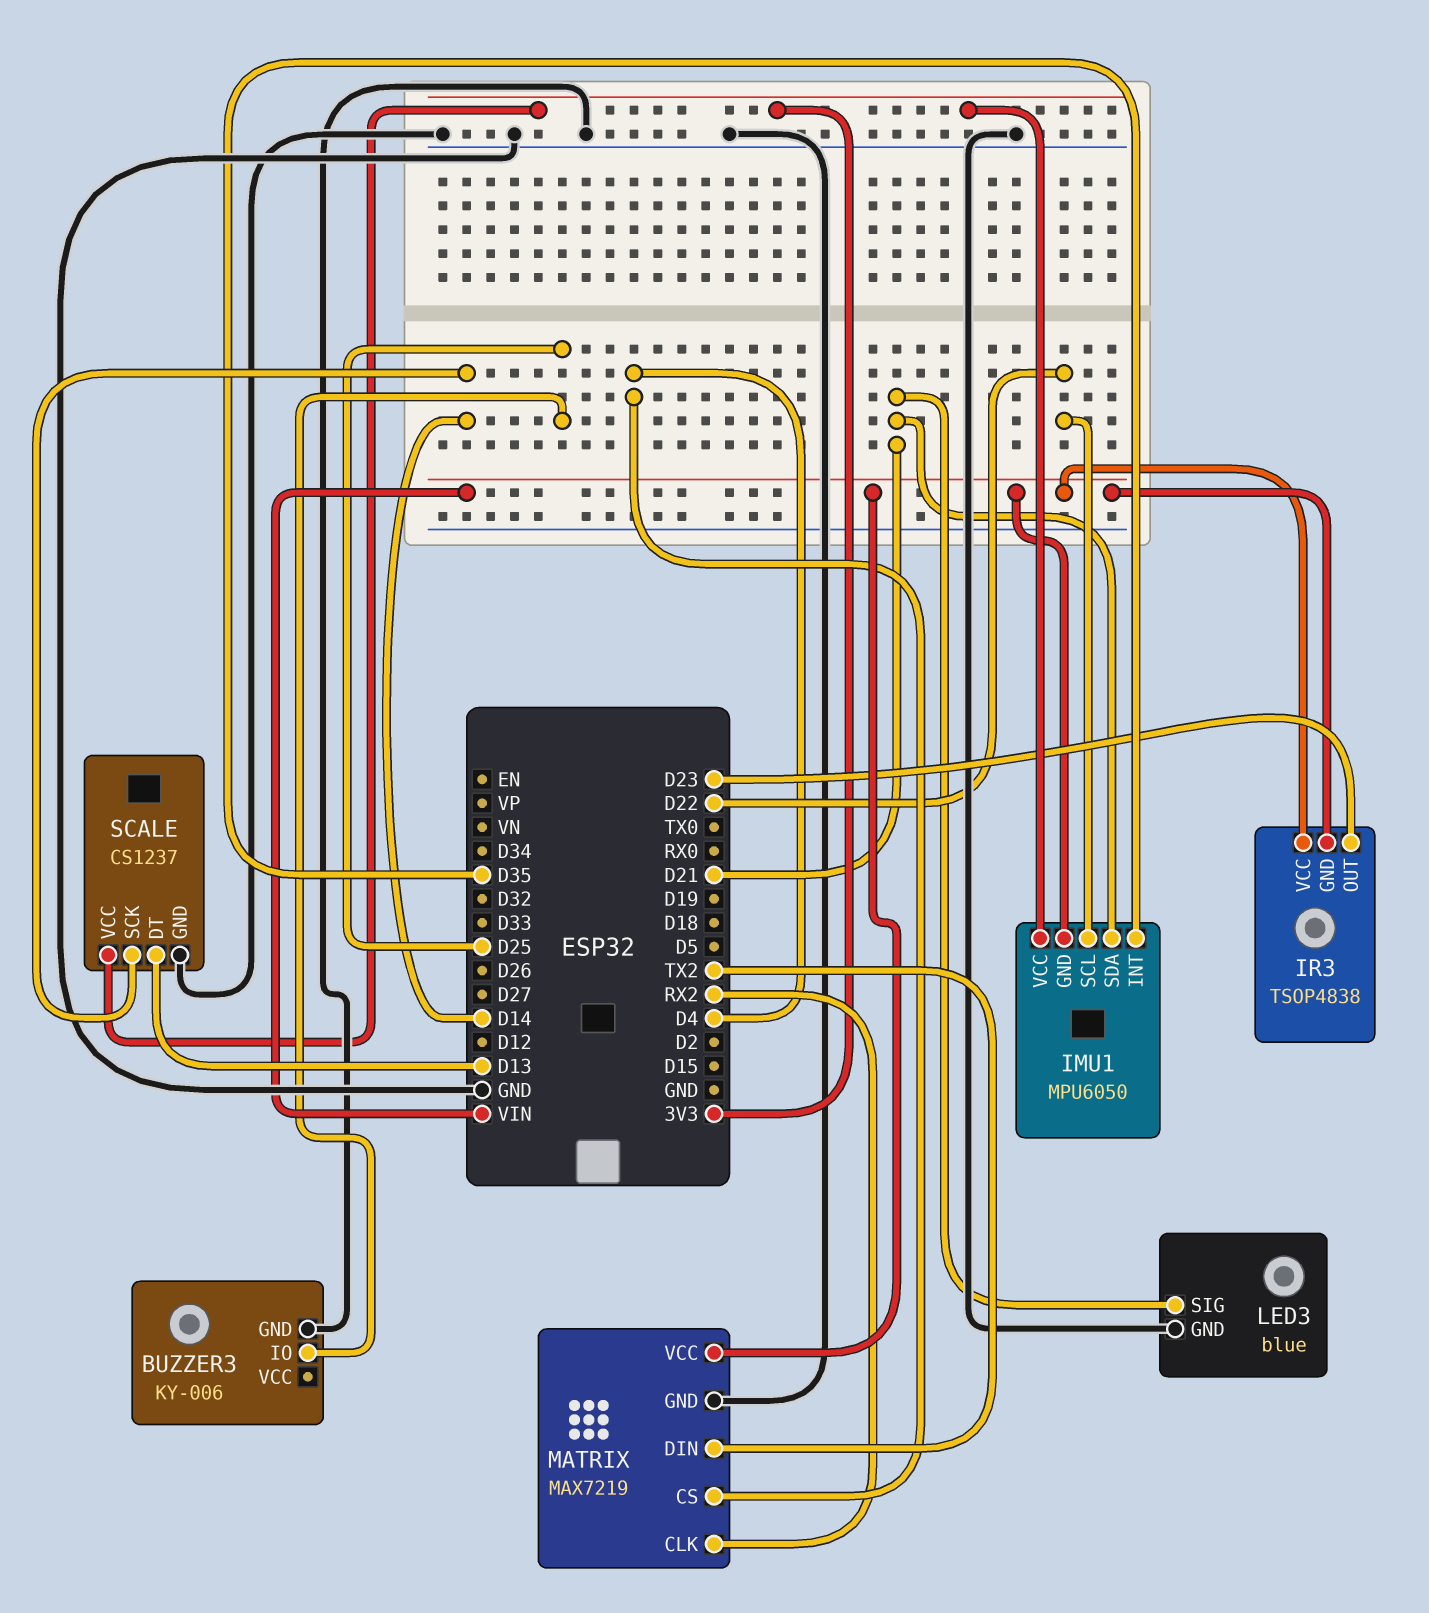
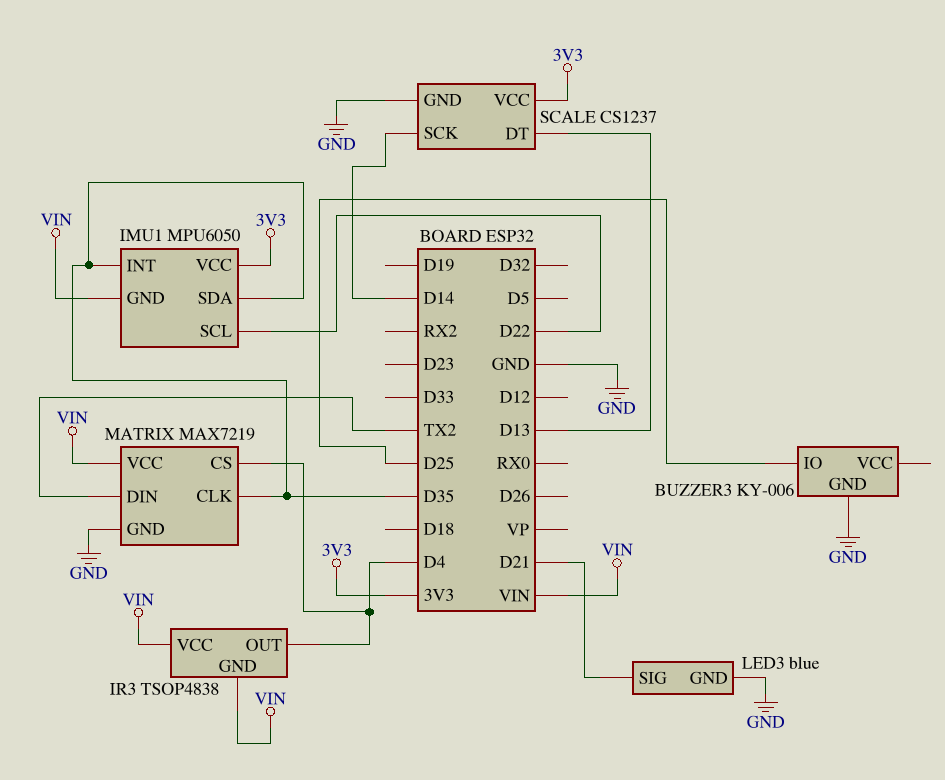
IMU1 pin SDA: D21 -> D35
IR3 pin OUT: D23 -> D4
MATRIX pin CLK: RX2 -> D35

